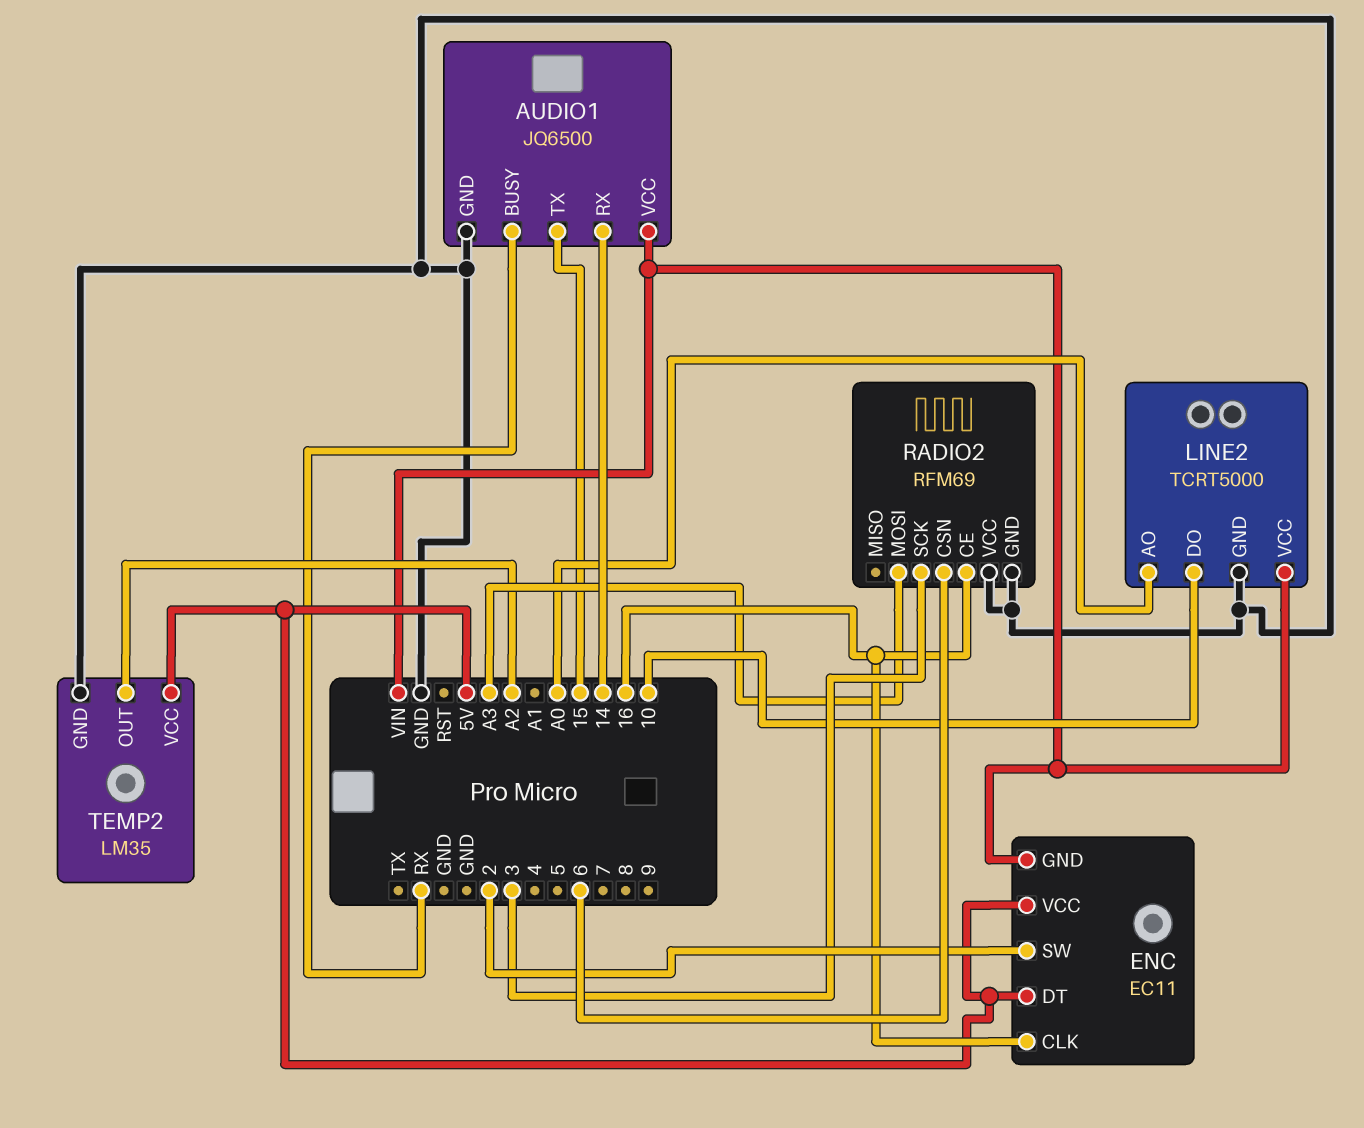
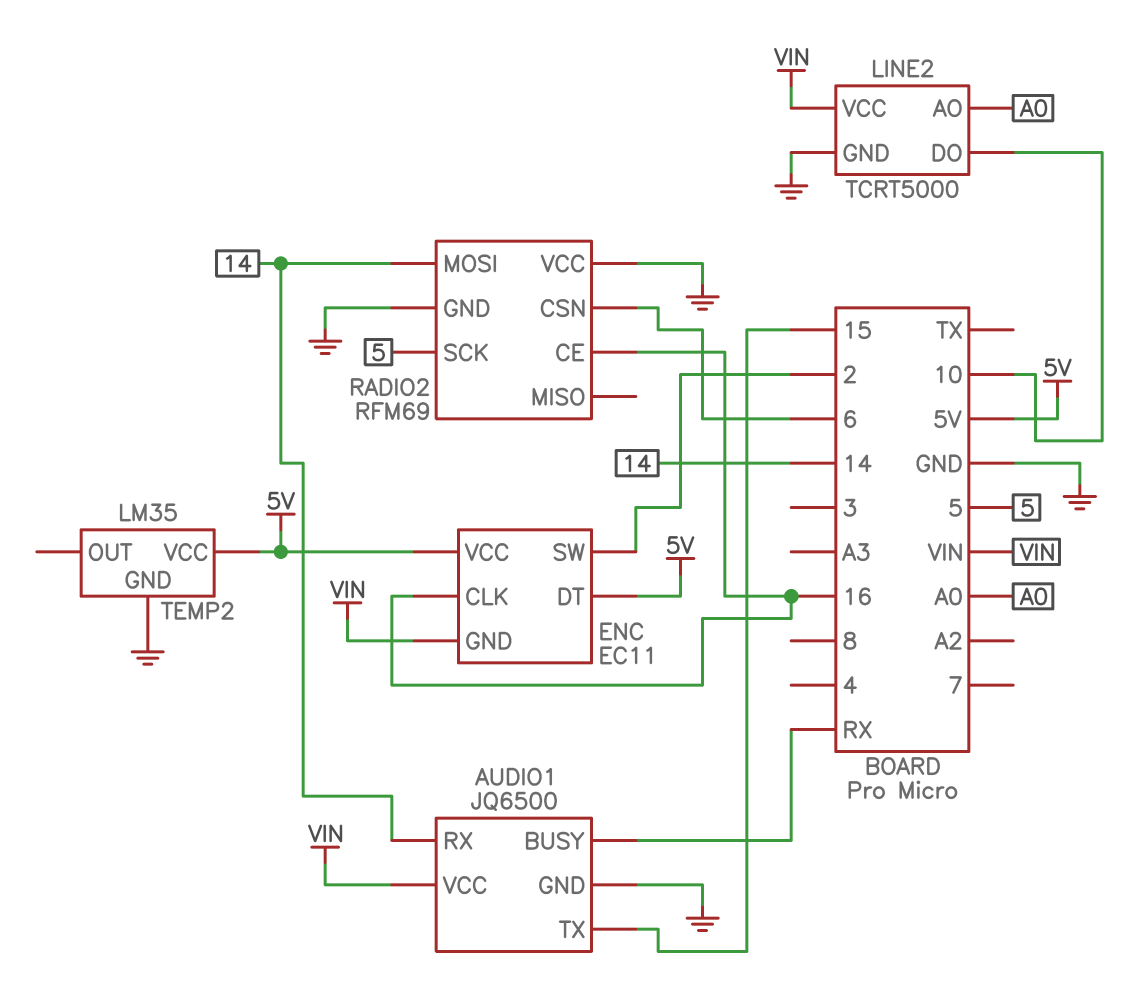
RADIO2 pin MOSI: A3 -> 14
RADIO2 pin SCK: 3 -> 5
TEMP2 pin OUT: A2 -> none

